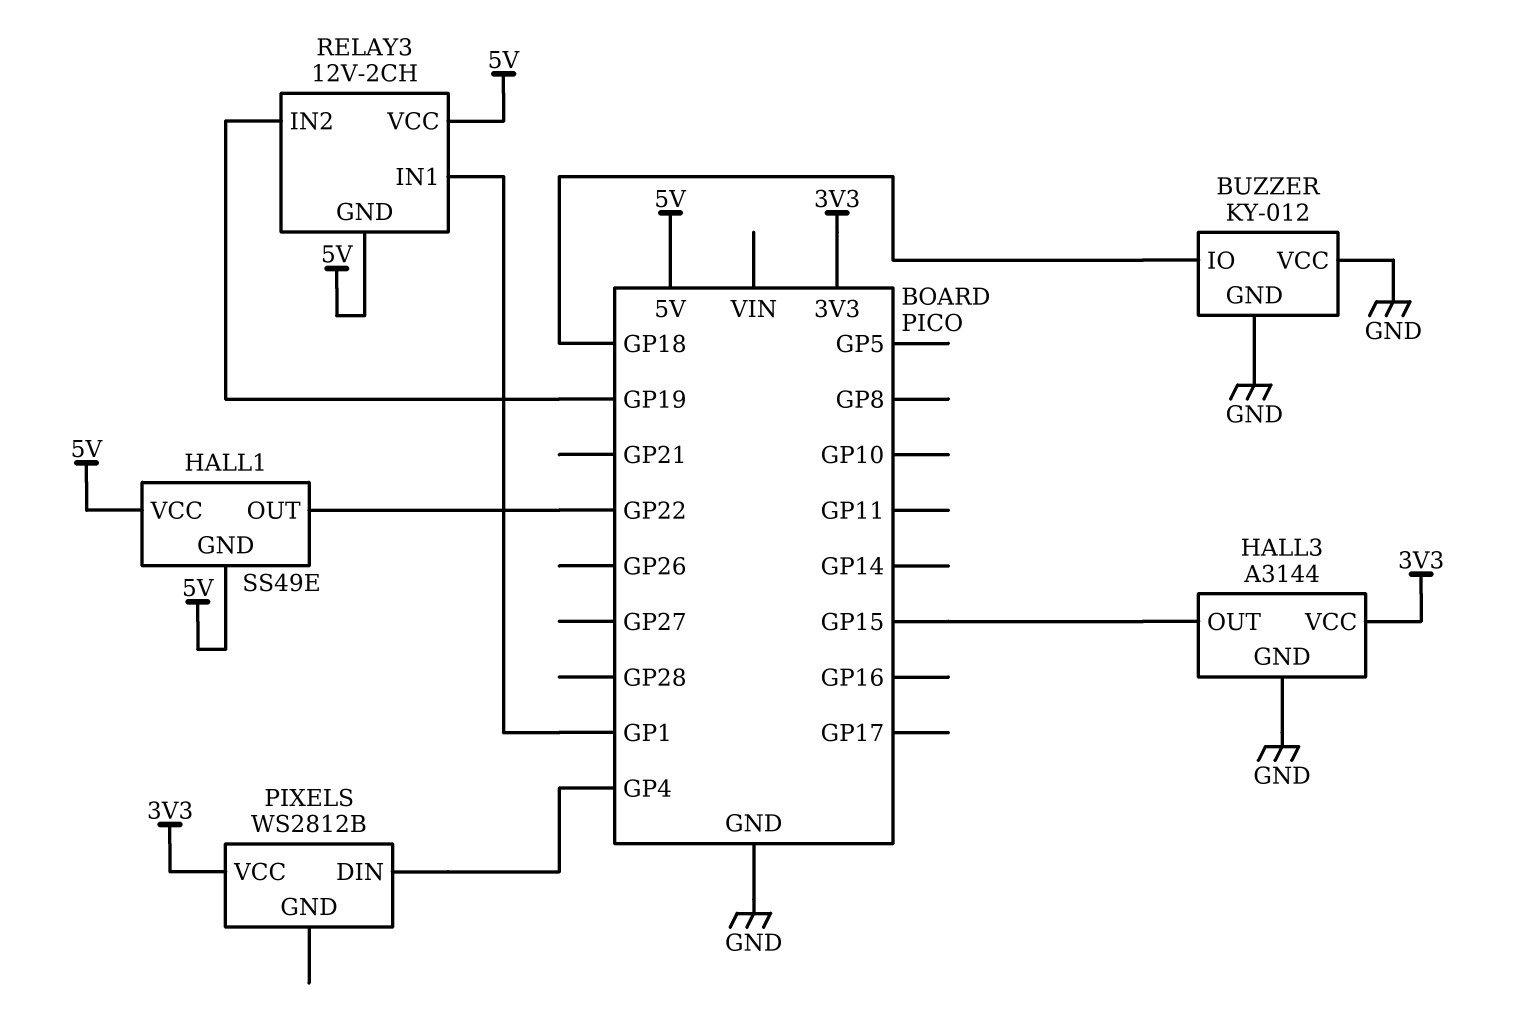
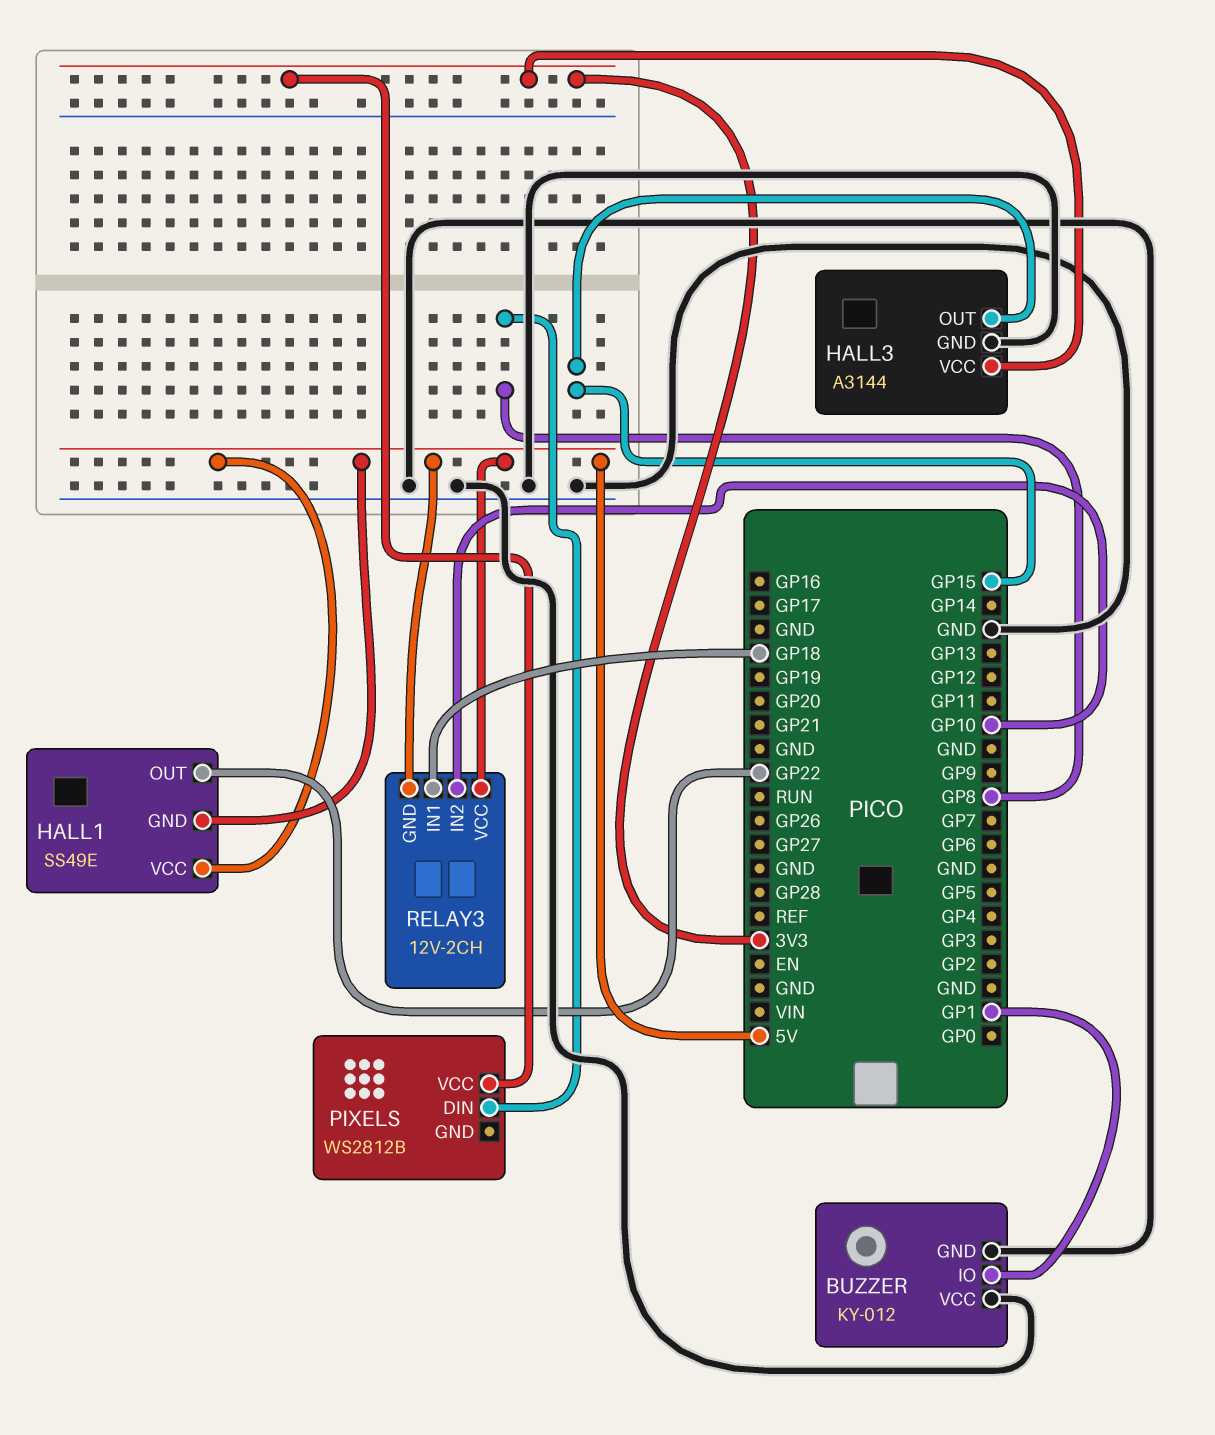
BUZZER pin IO: GP18 -> GP1
PIXELS pin DIN: GP4 -> GP8
RELAY3 pin IN1: GP1 -> GP18
RELAY3 pin IN2: GP19 -> GP10

